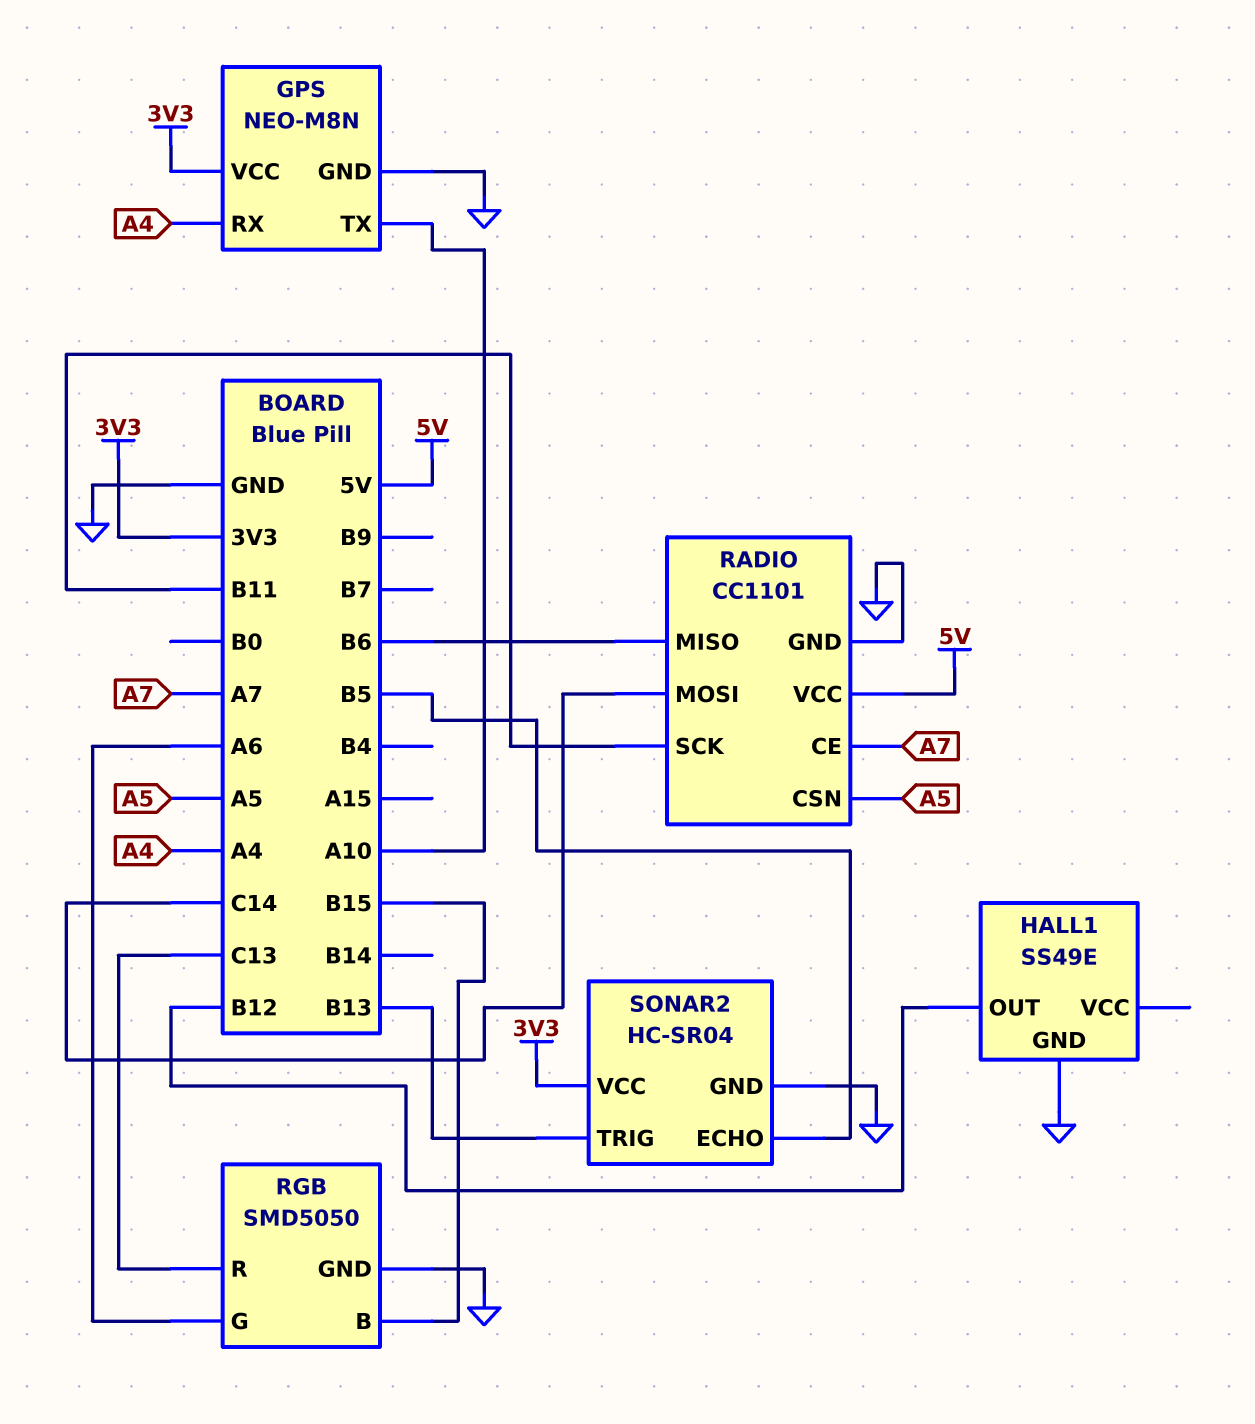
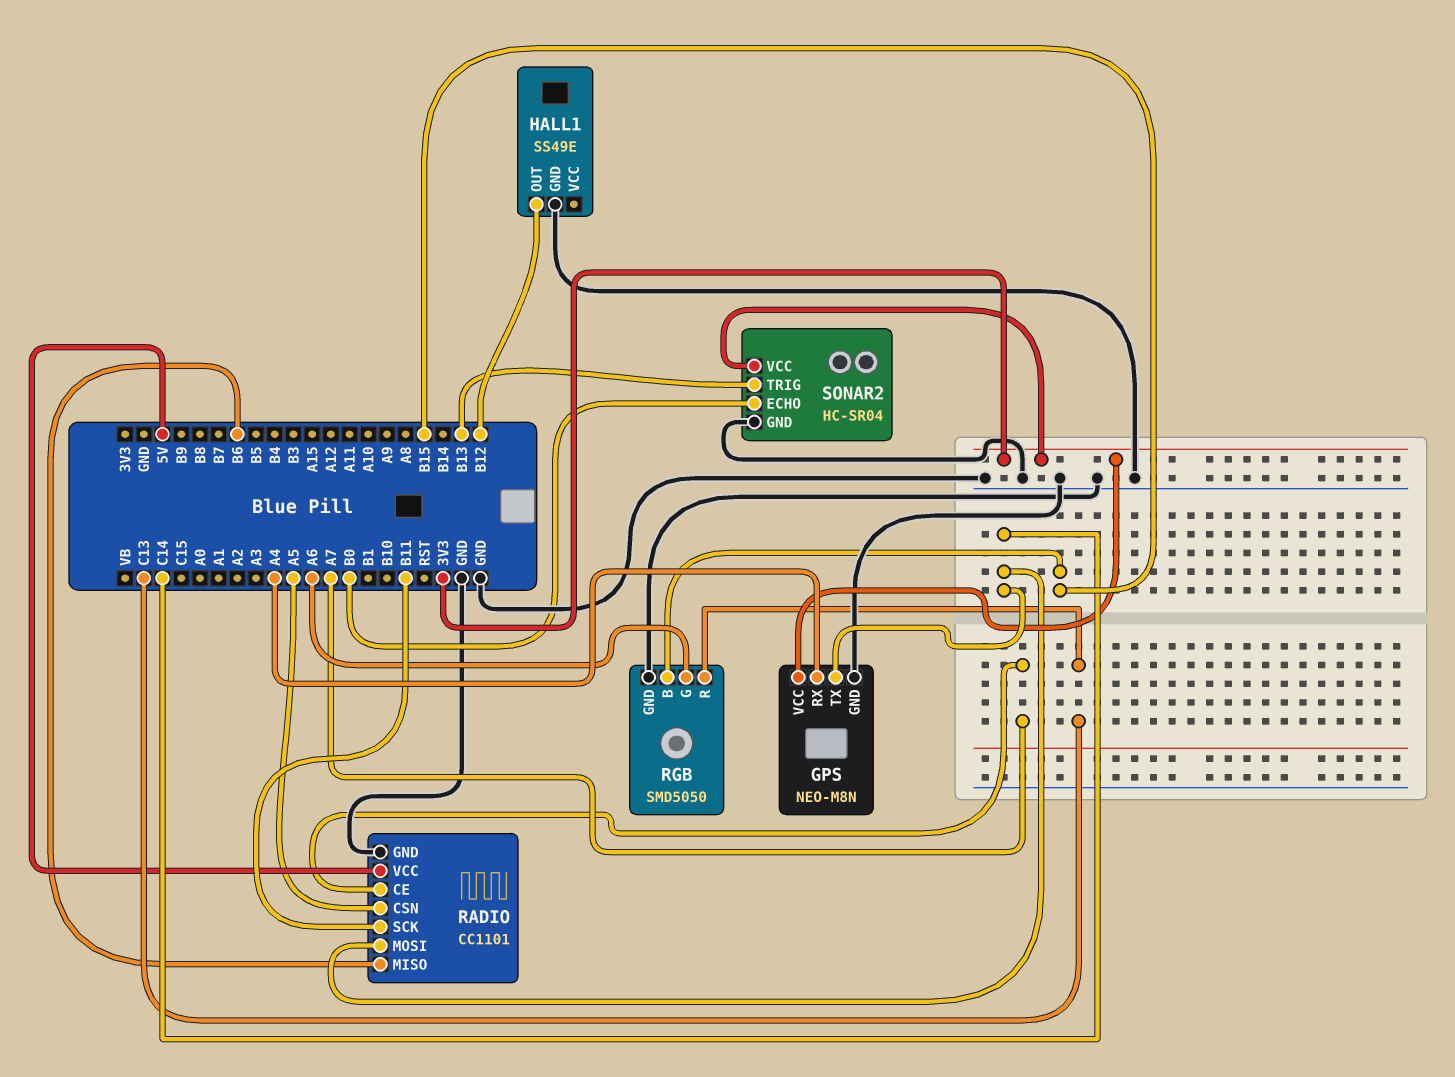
GPS pin TX: A10 -> C14
SONAR2 pin ECHO: B5 -> B0

